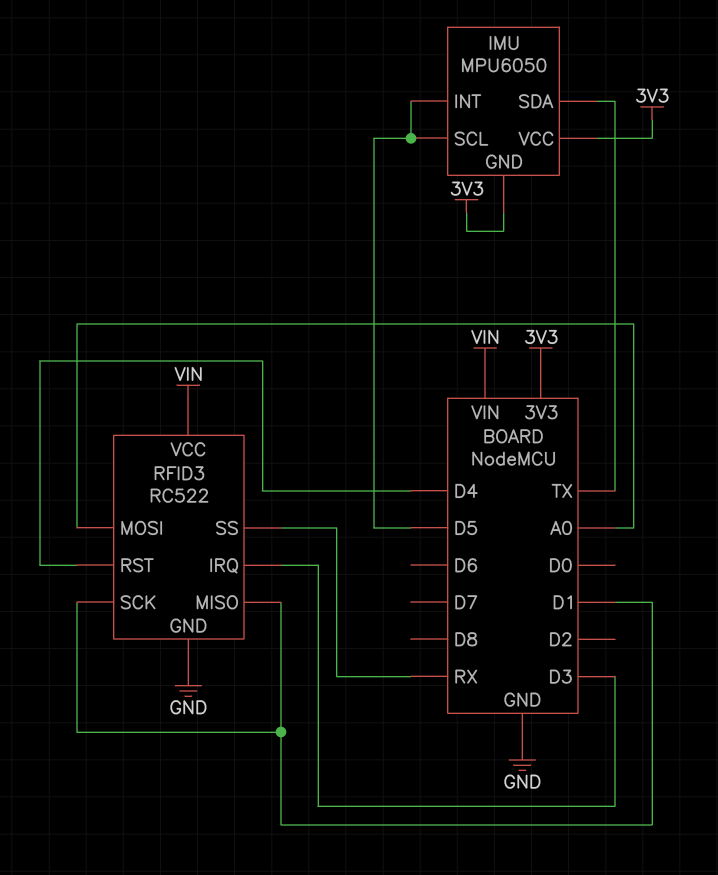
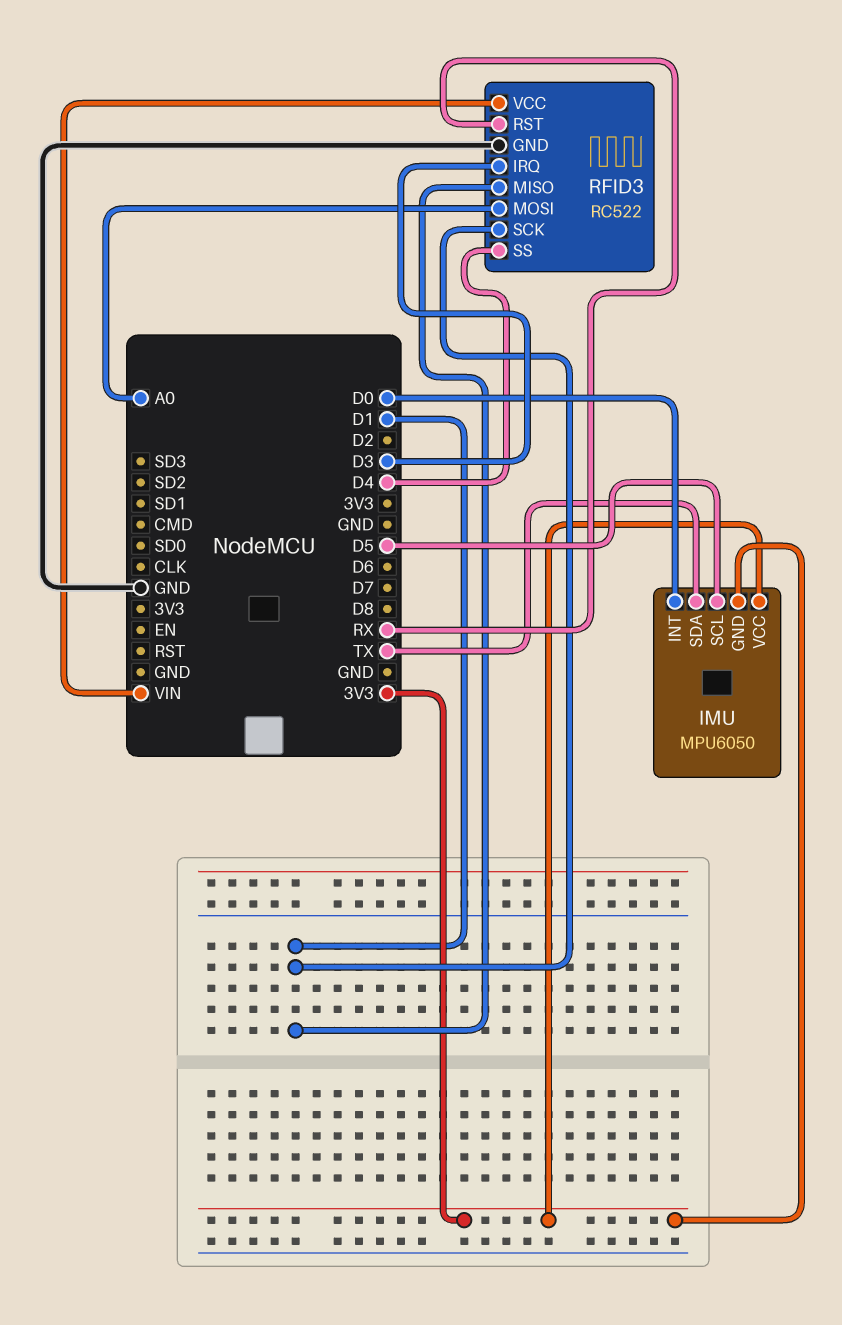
IMU pin INT: D5 -> D0
RFID3 pin RST: D4 -> RX
RFID3 pin SS: RX -> D4

